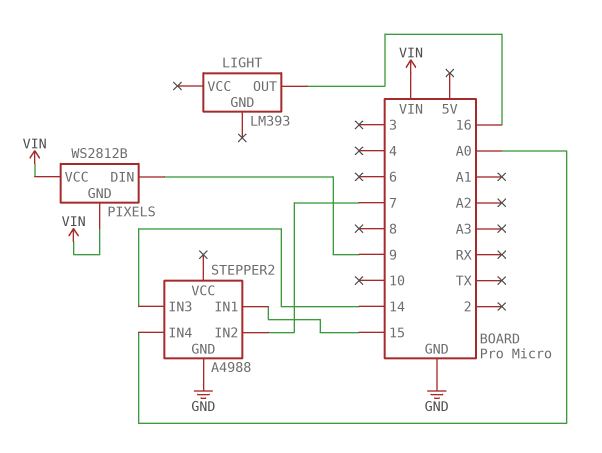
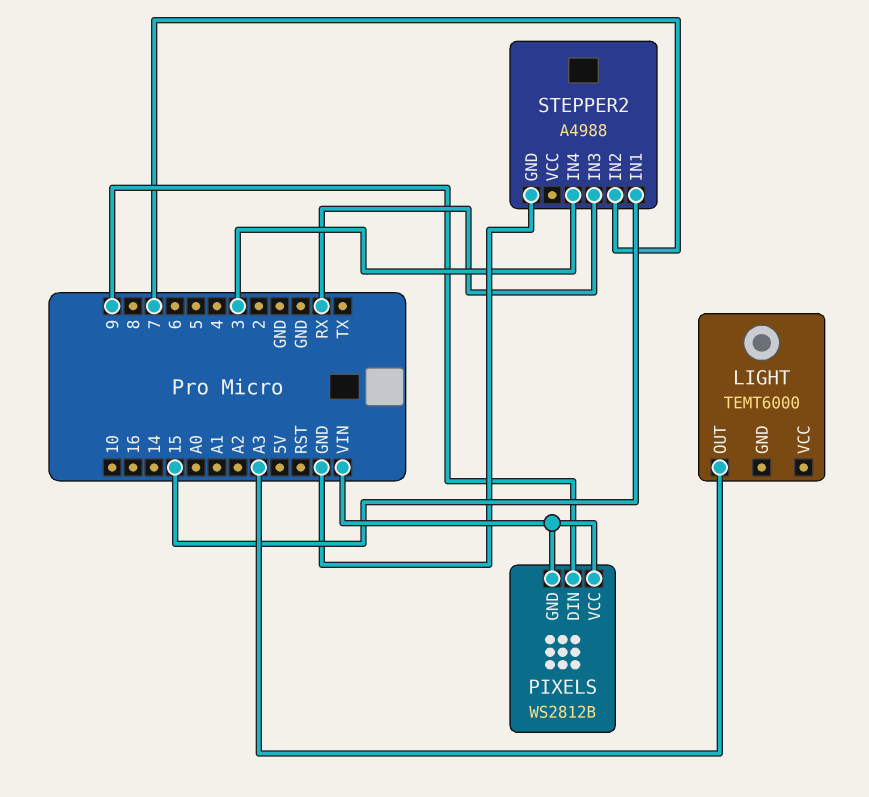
LIGHT: LM393 -> TEMT6000
LIGHT pin OUT: 16 -> A3
STEPPER2 pin IN3: 14 -> RX
STEPPER2 pin IN4: A0 -> 3

